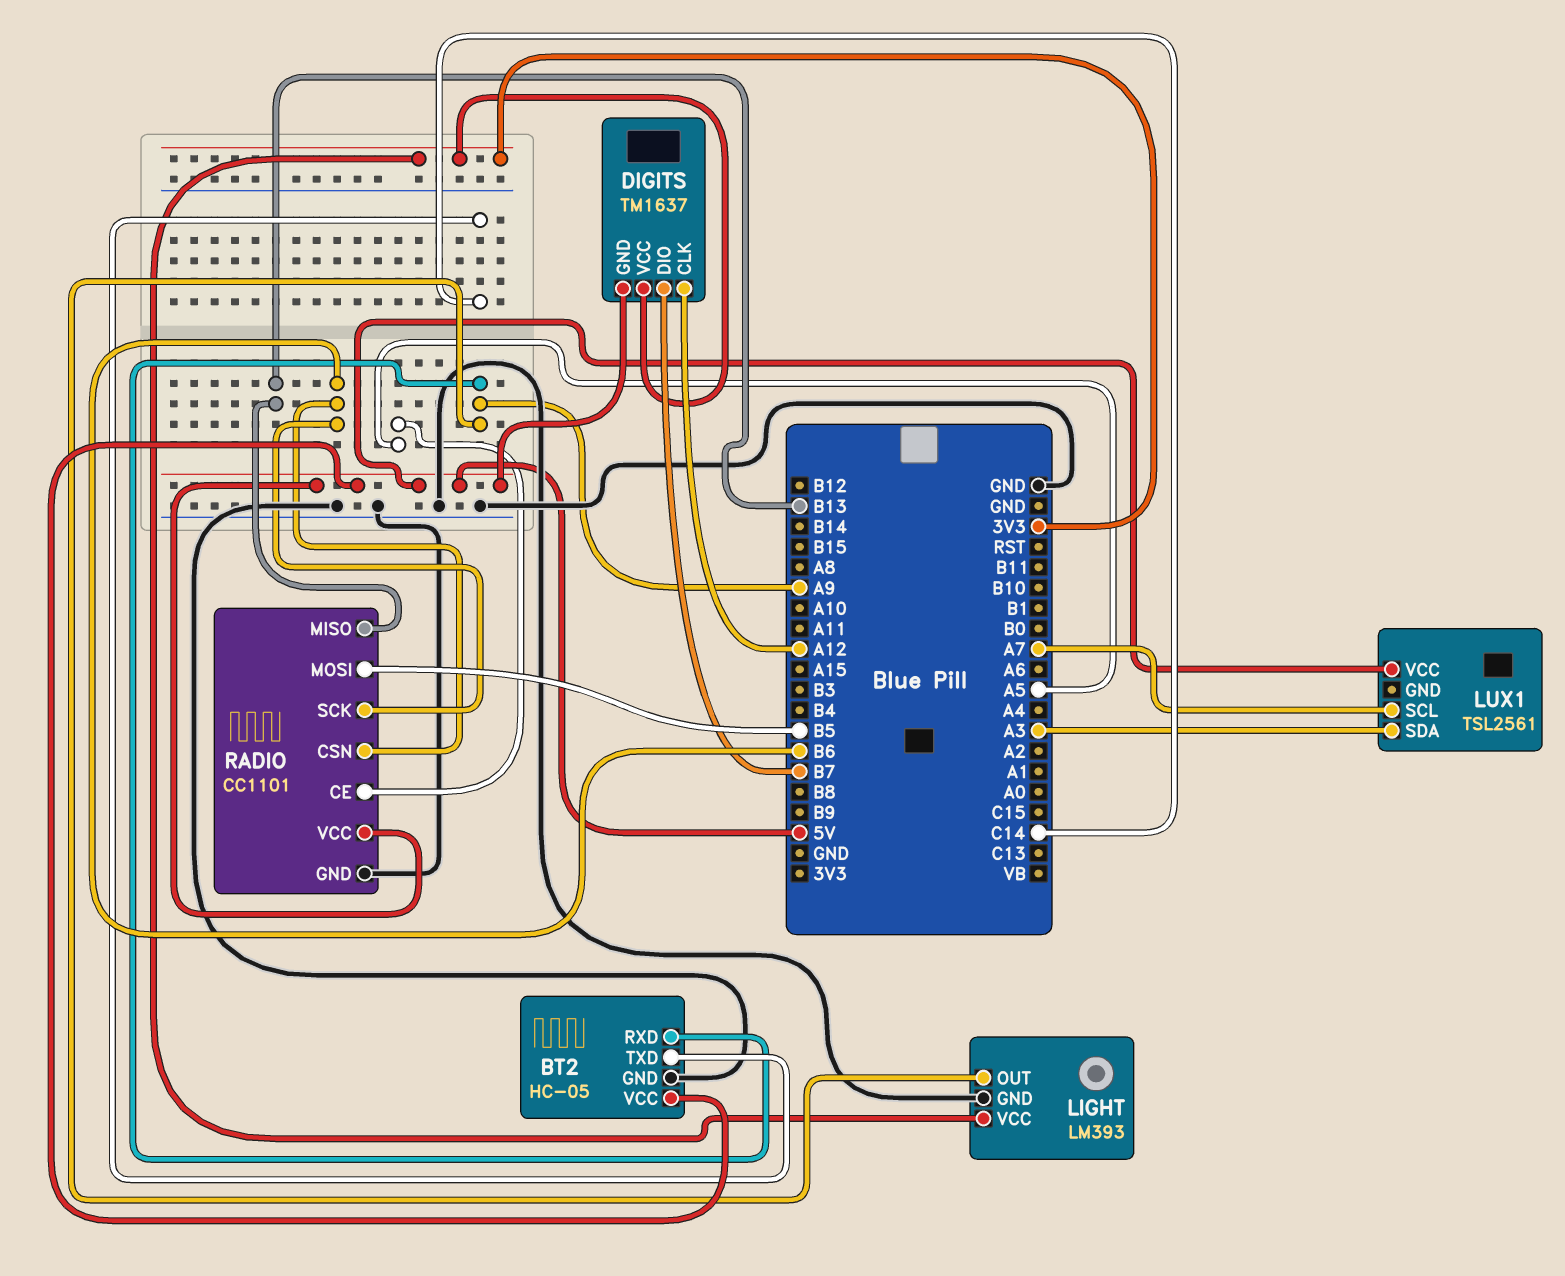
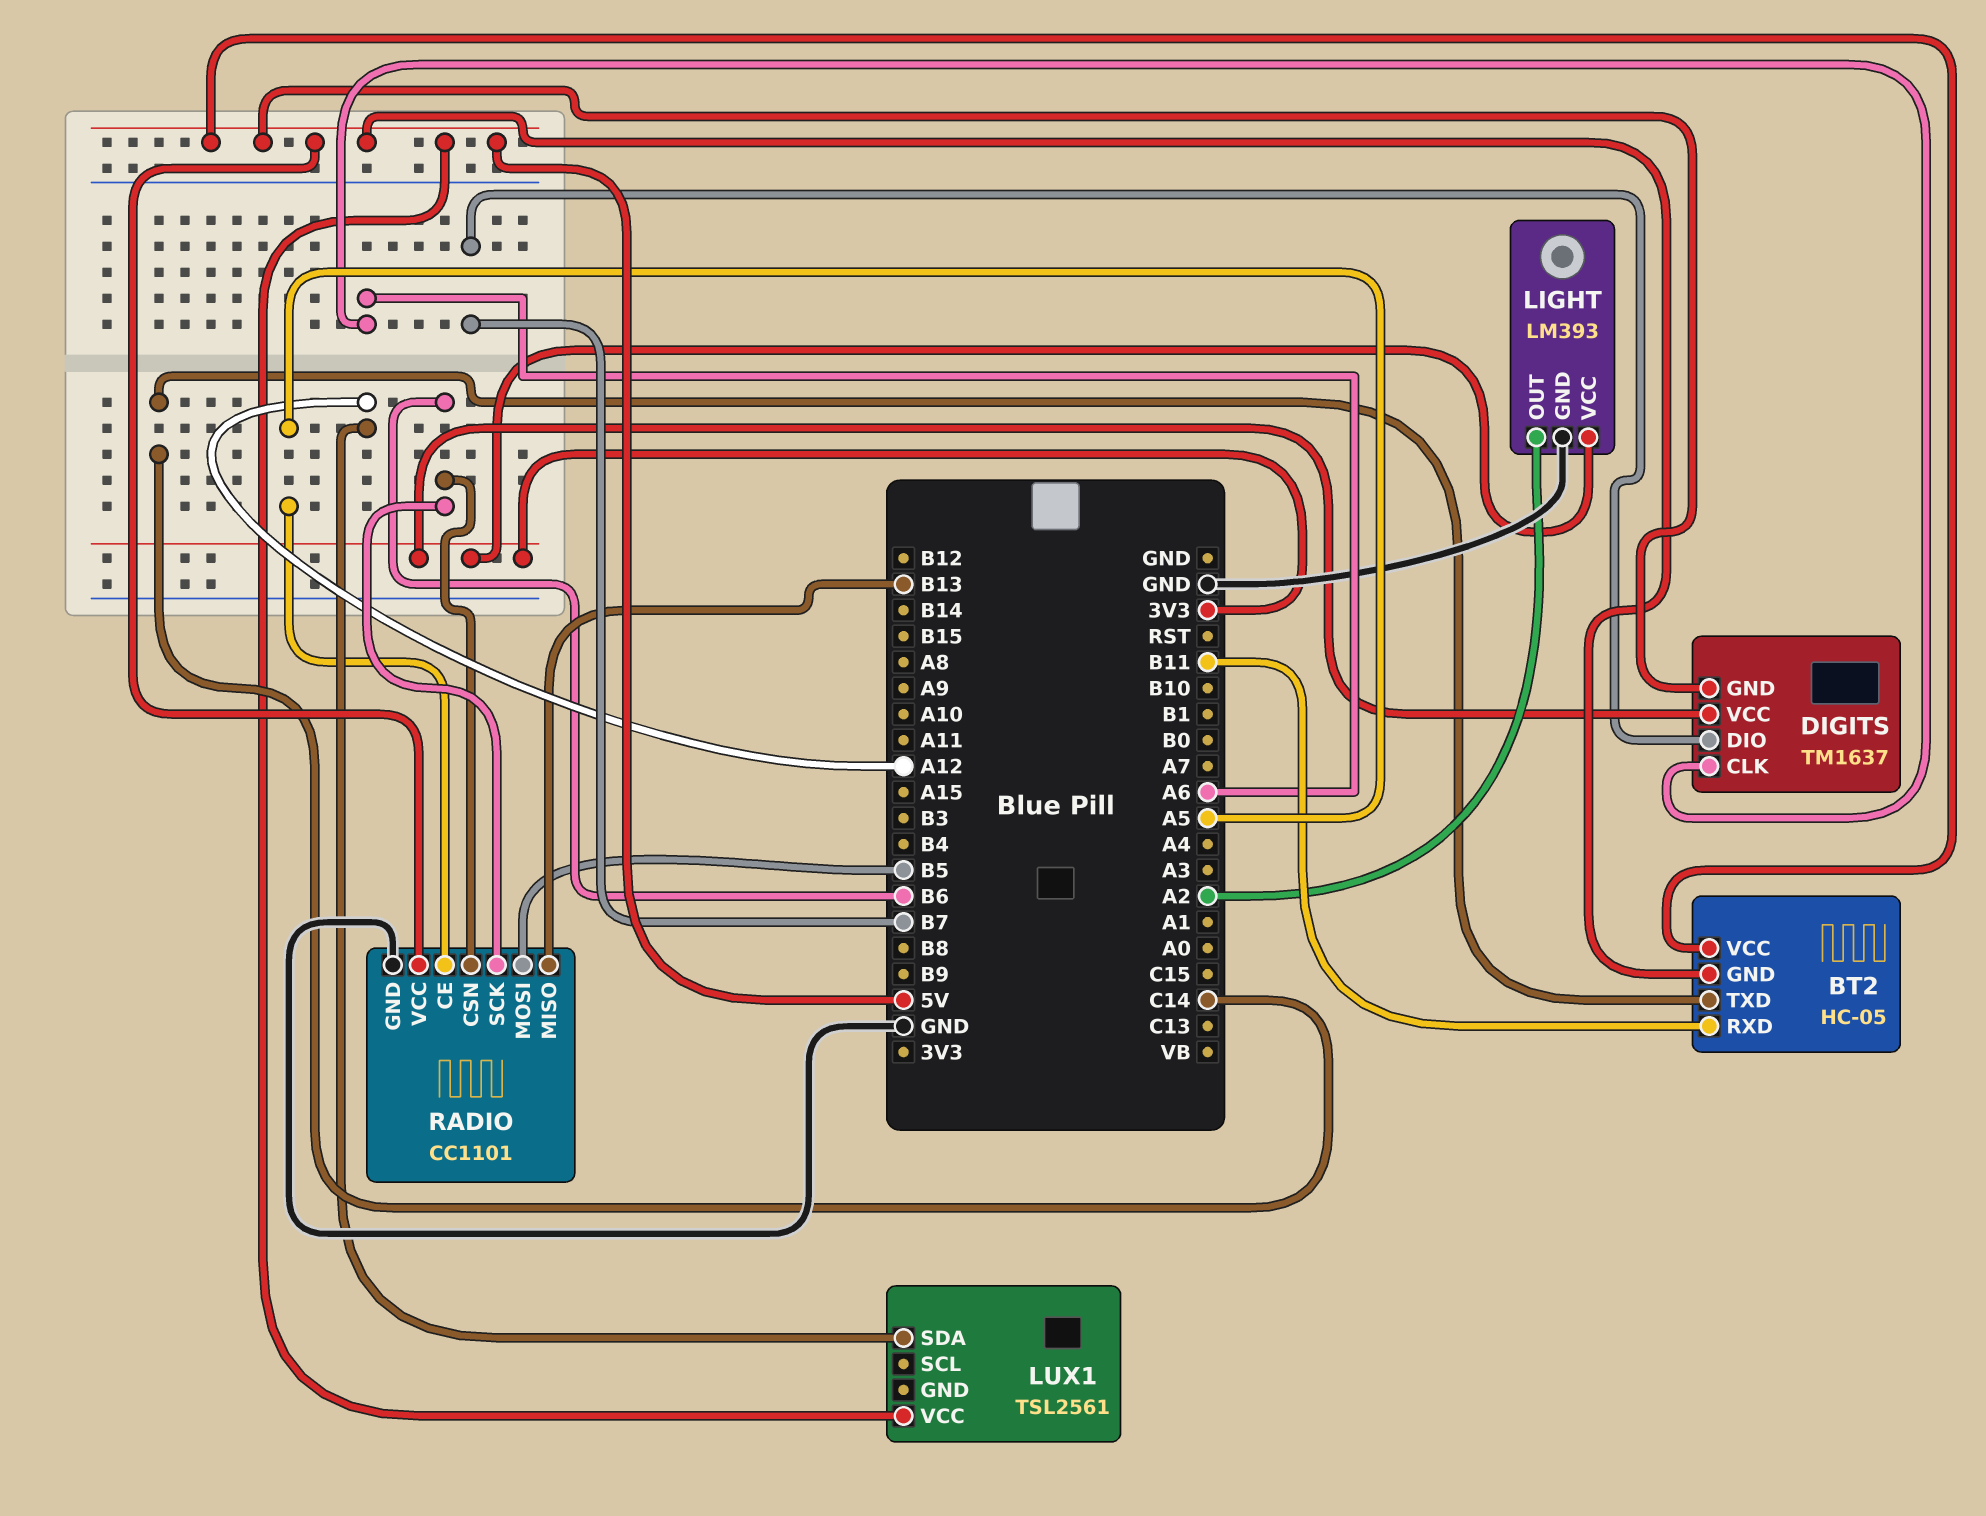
BT2 pin GND: GND -> 5V
BT2 pin RXD: A9 -> B11
DIGITS pin CLK: A12 -> A6
LIGHT pin OUT: A9 -> A2
LUX1 pin SCL: A7 -> none
LUX1 pin SDA: A3 -> A12

